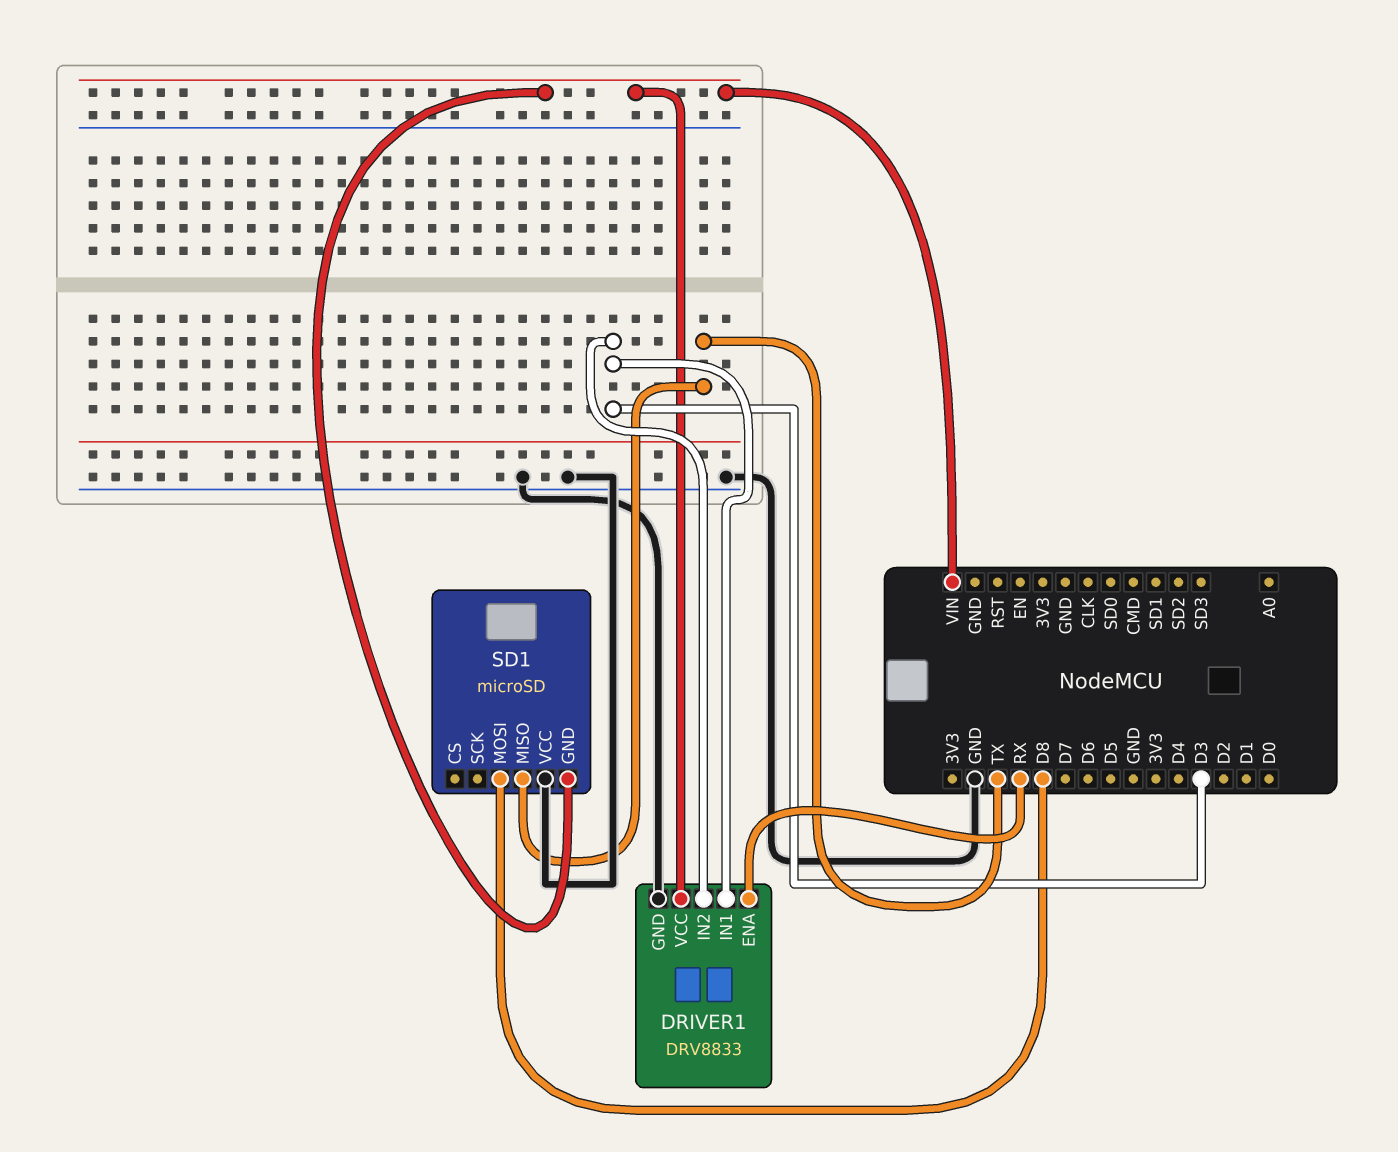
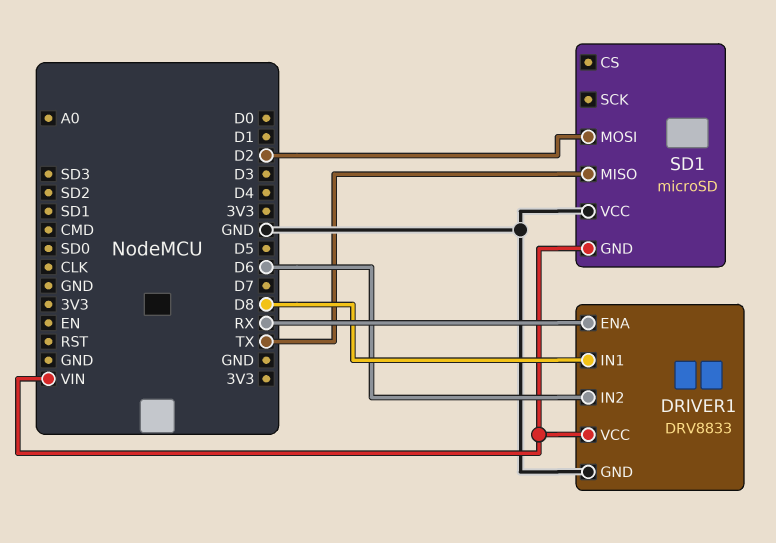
DRIVER1 pin IN1: D3 -> D8
DRIVER1 pin IN2: D3 -> D6
SD1 pin MOSI: D8 -> D2

